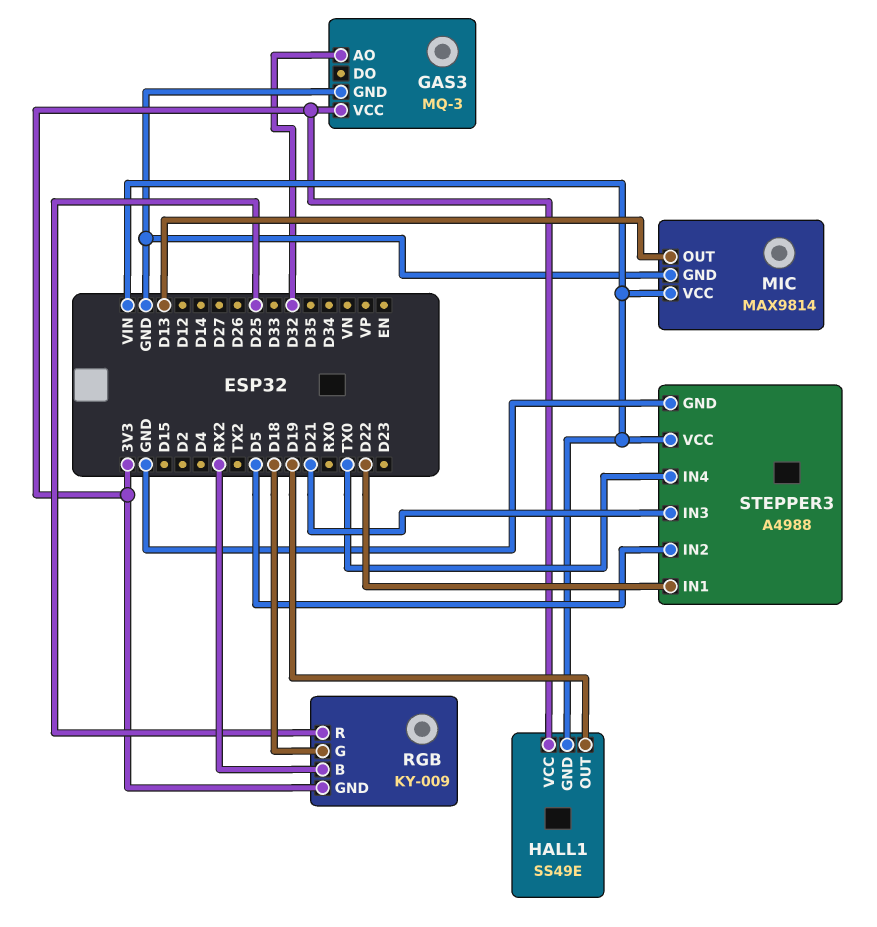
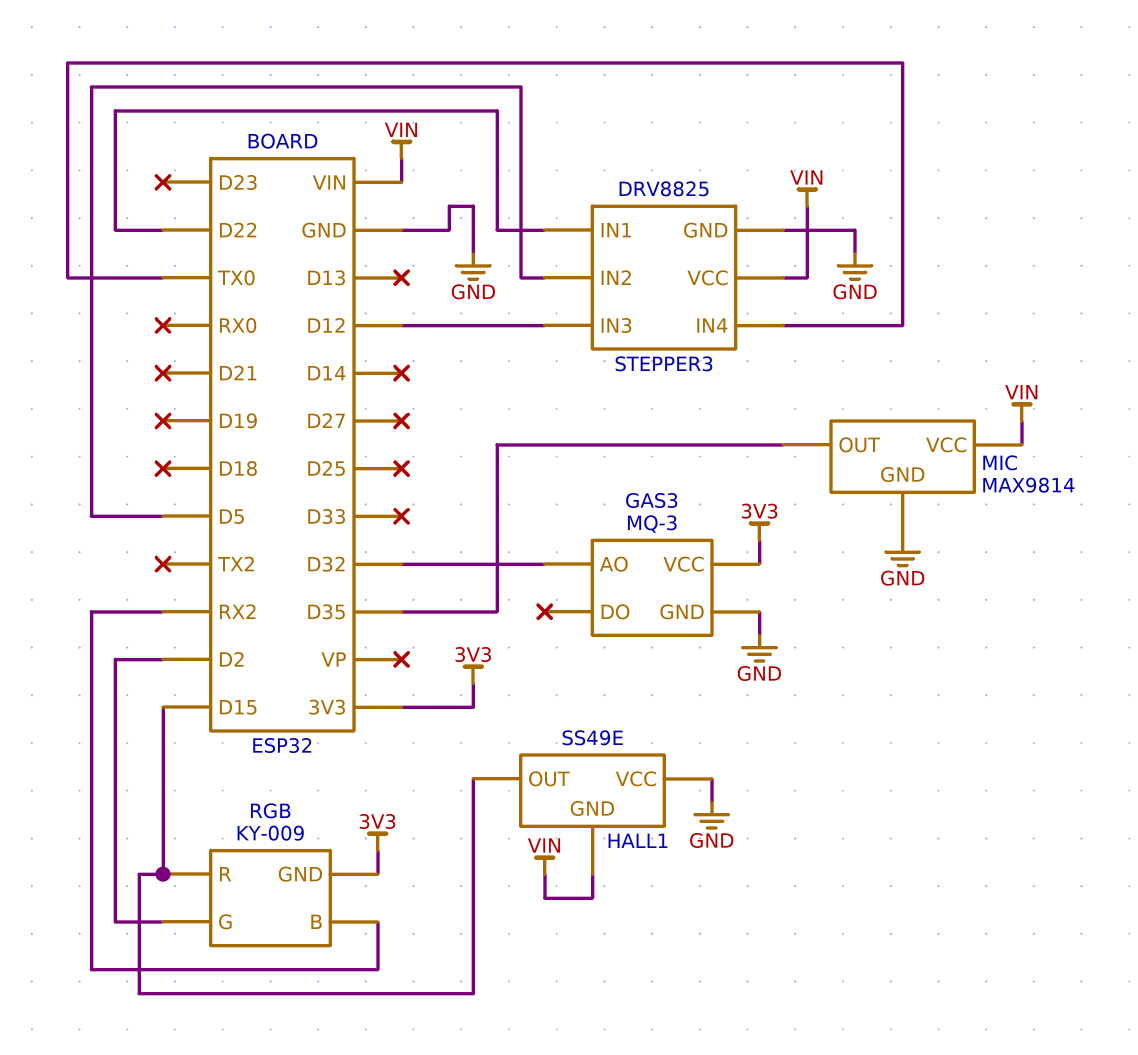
HALL1 pin OUT: D19 -> D15
HALL1 pin VCC: 3V3 -> GND
MIC pin OUT: D13 -> D35
RGB pin G: D18 -> D2
RGB pin R: D25 -> D15
STEPPER3: A4988 -> DRV8825
STEPPER3 pin IN3: D21 -> D12

